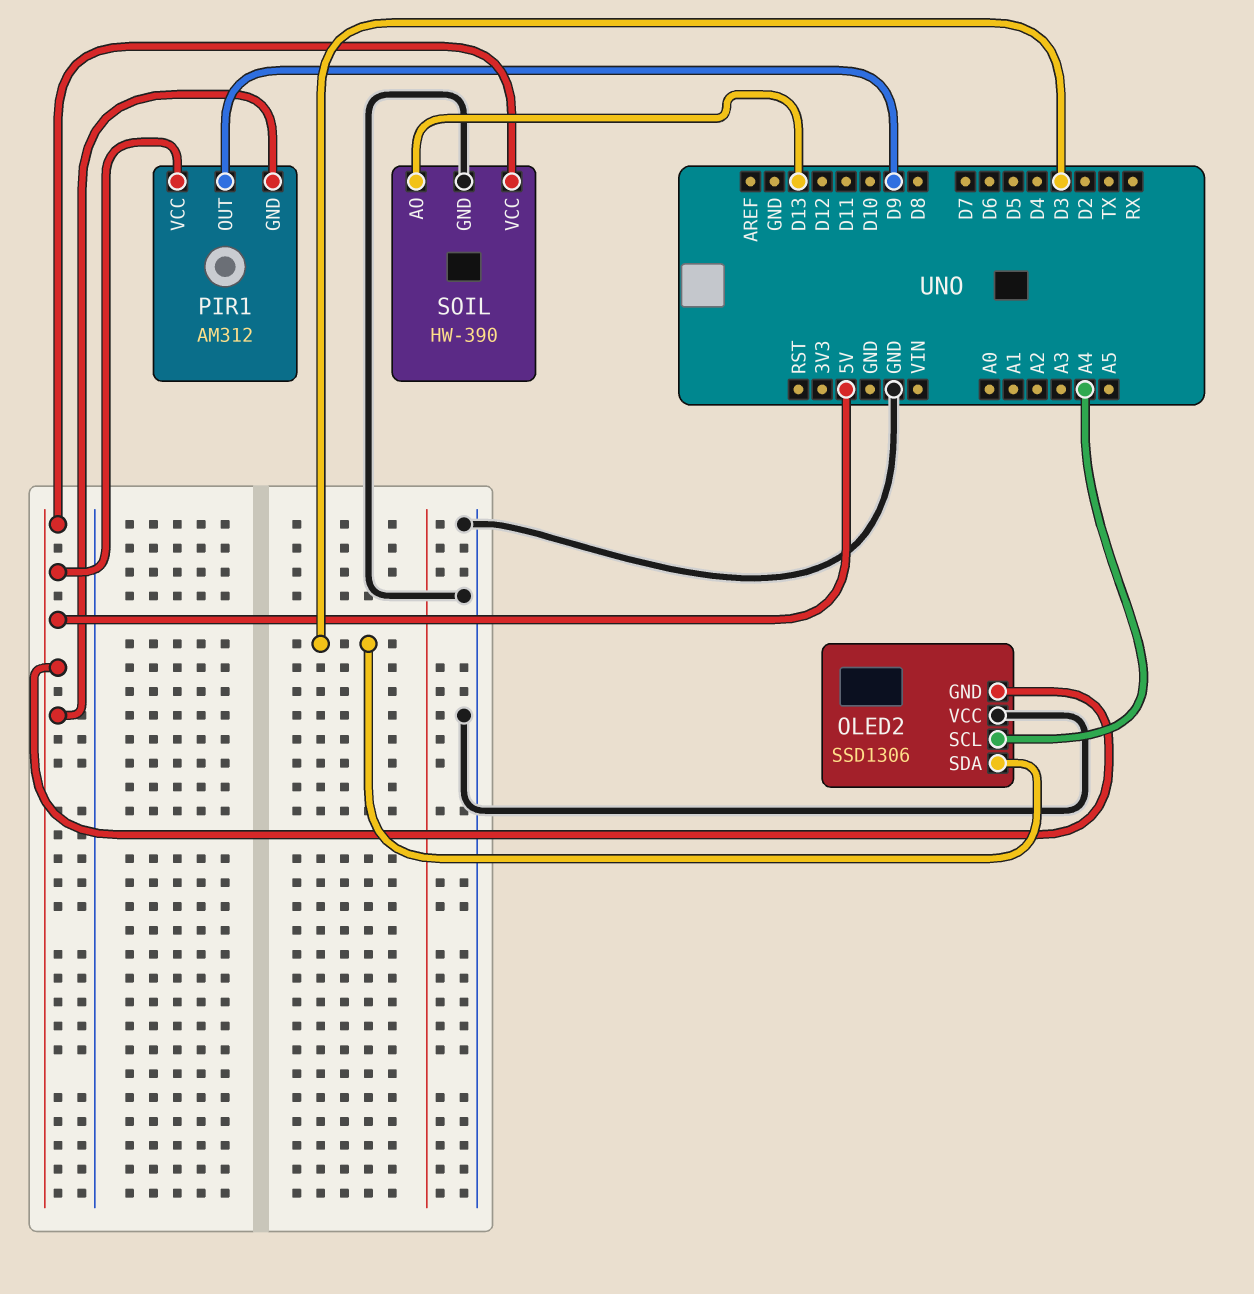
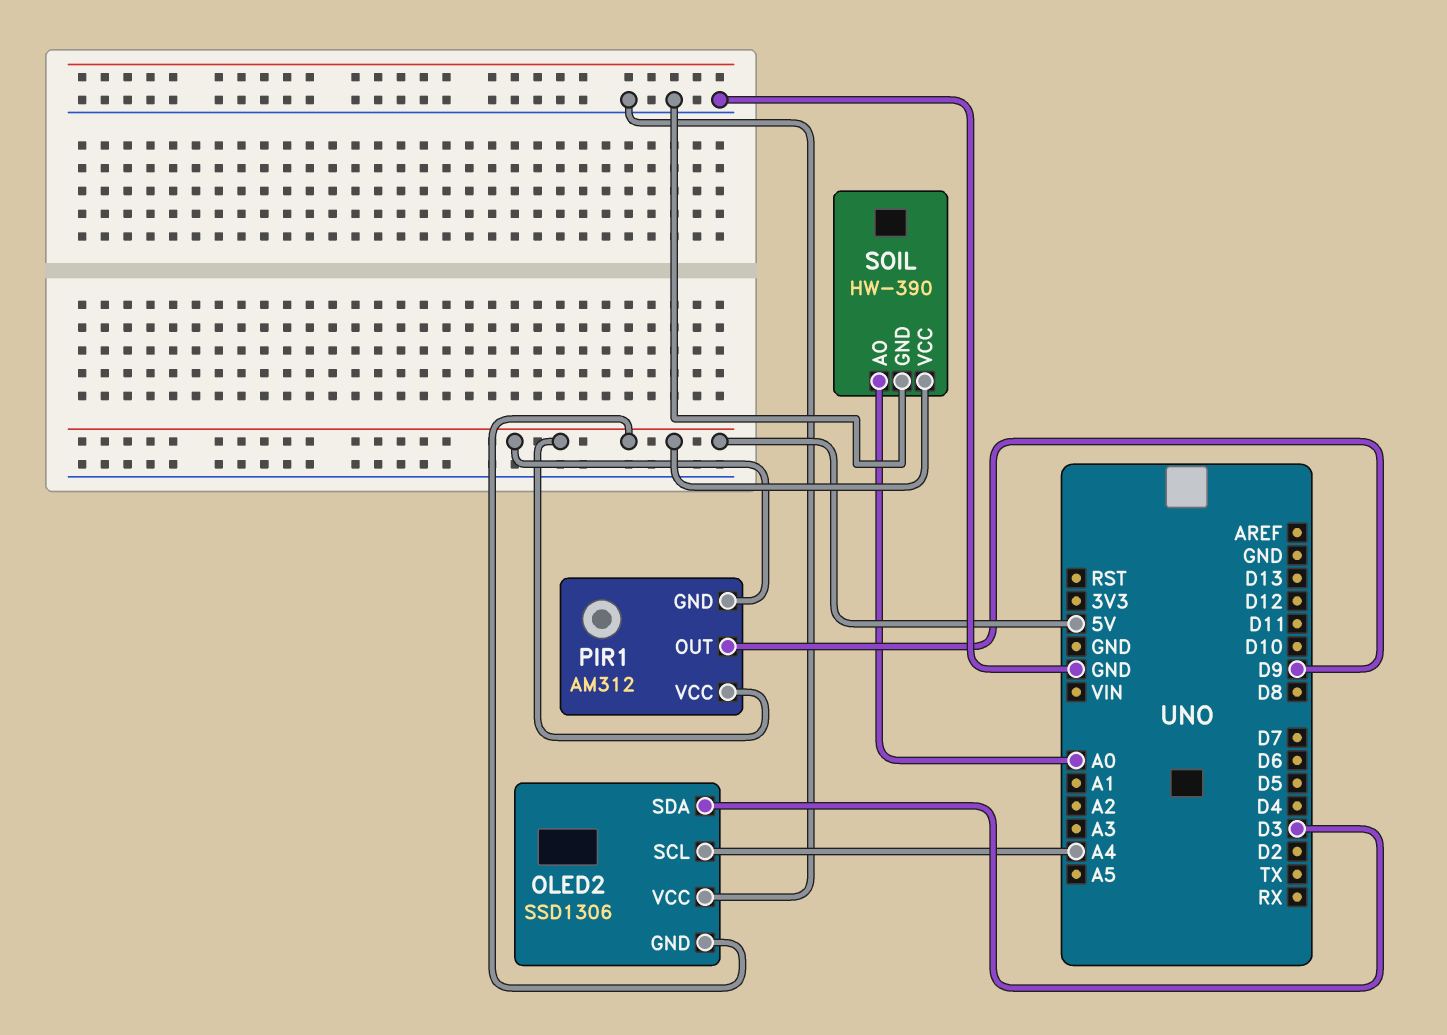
SOIL pin AO: D13 -> A0

